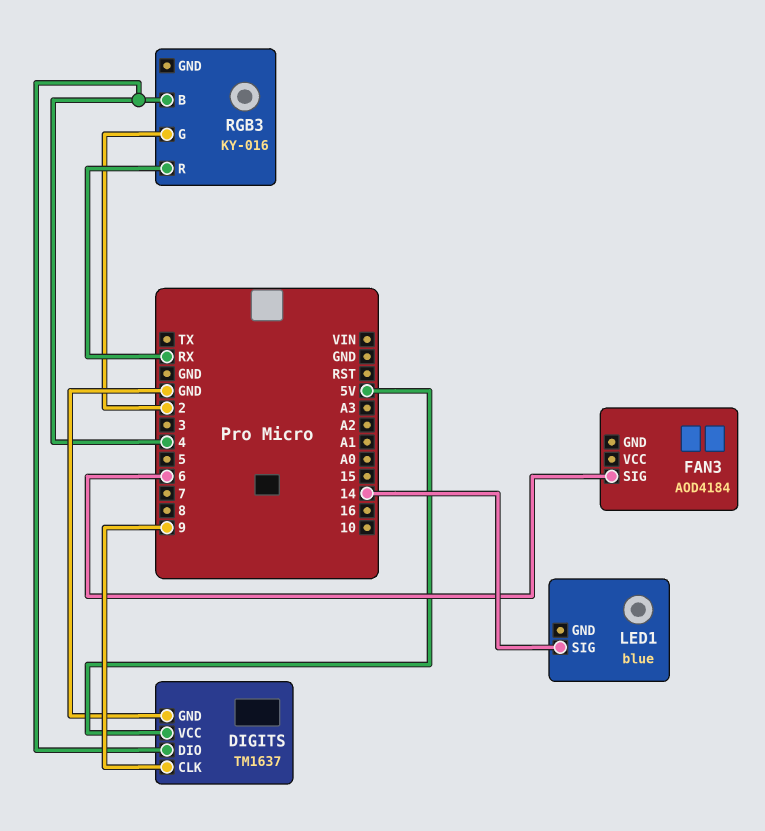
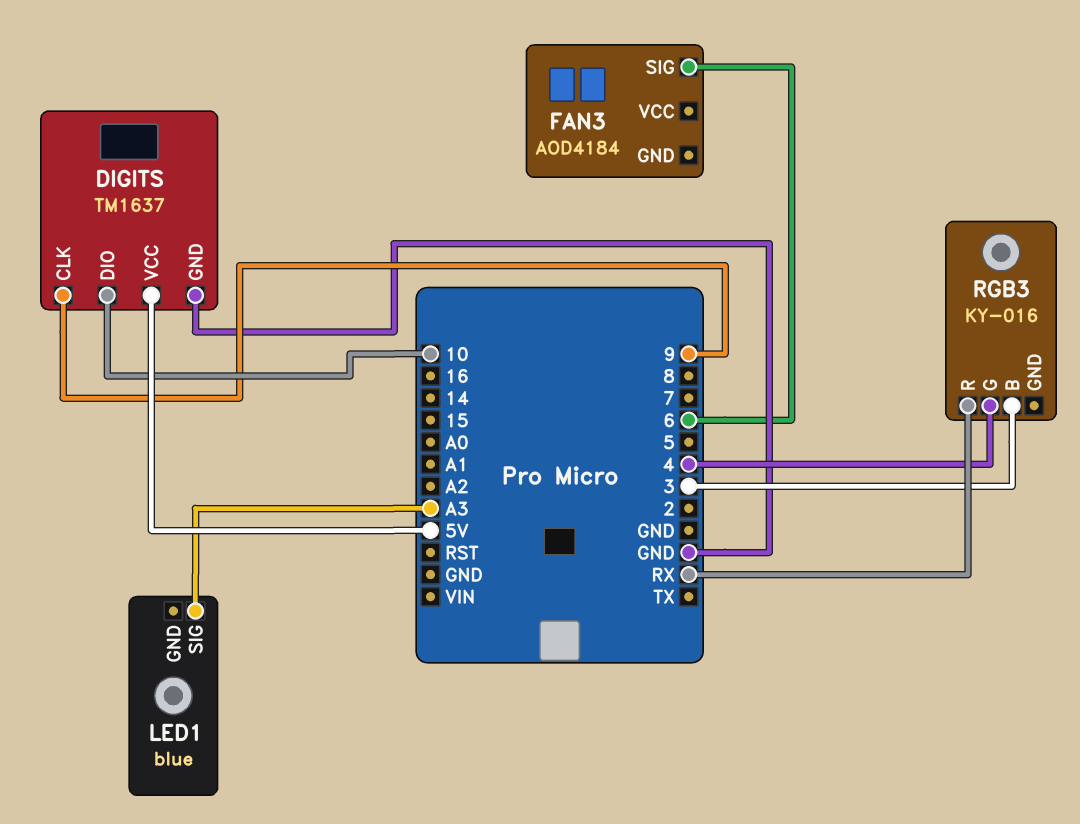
DIGITS pin DIO: 4 -> 10
LED1 pin SIG: 14 -> A3
RGB3 pin B: 4 -> 3
RGB3 pin G: 2 -> 4

